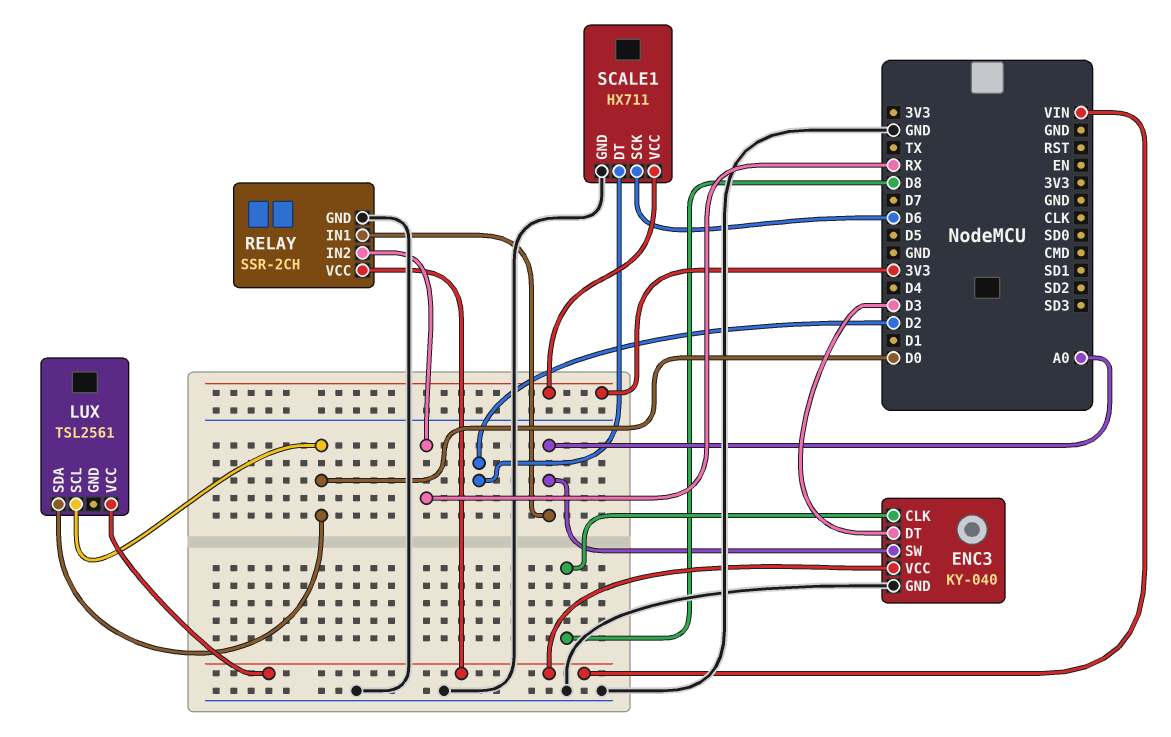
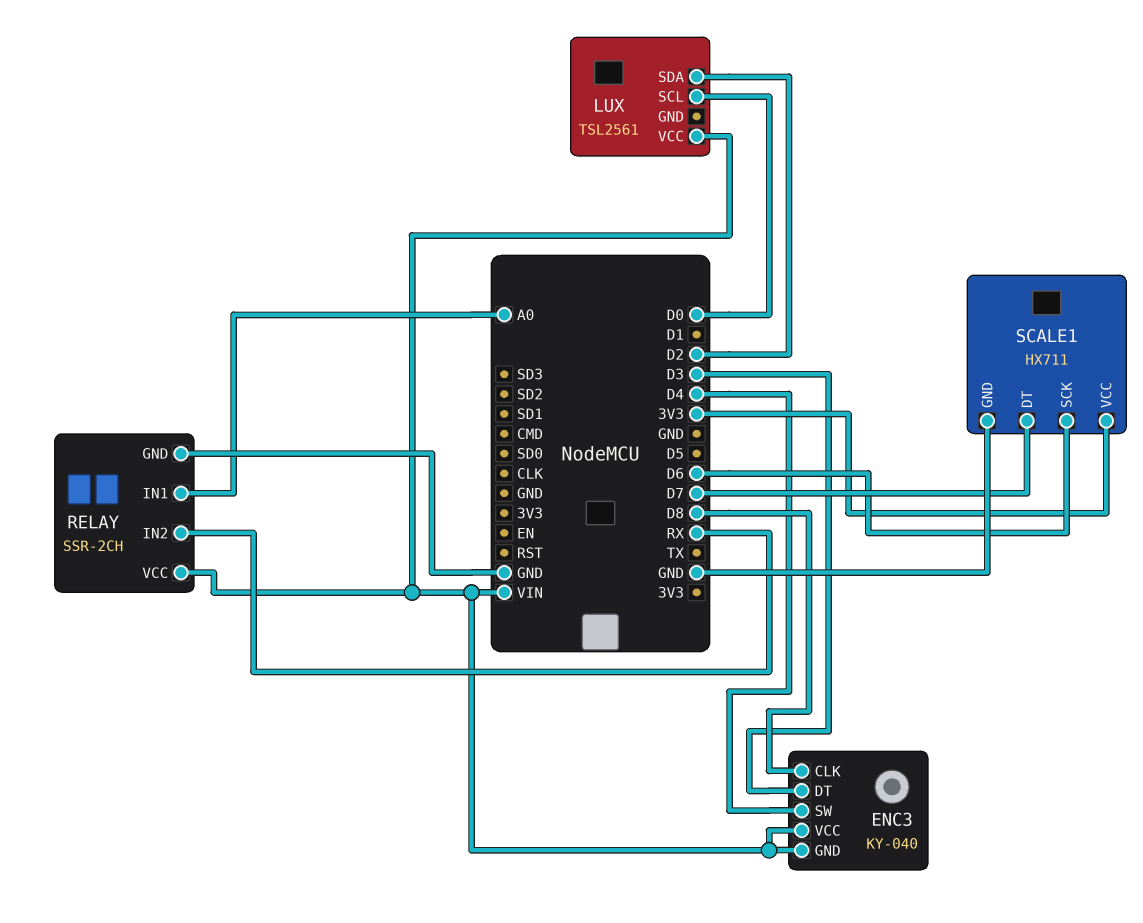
ENC3 pin GND: GND -> VIN
ENC3 pin SW: A0 -> D4
LUX pin SDA: D0 -> D2
SCALE1 pin DT: D2 -> D7

